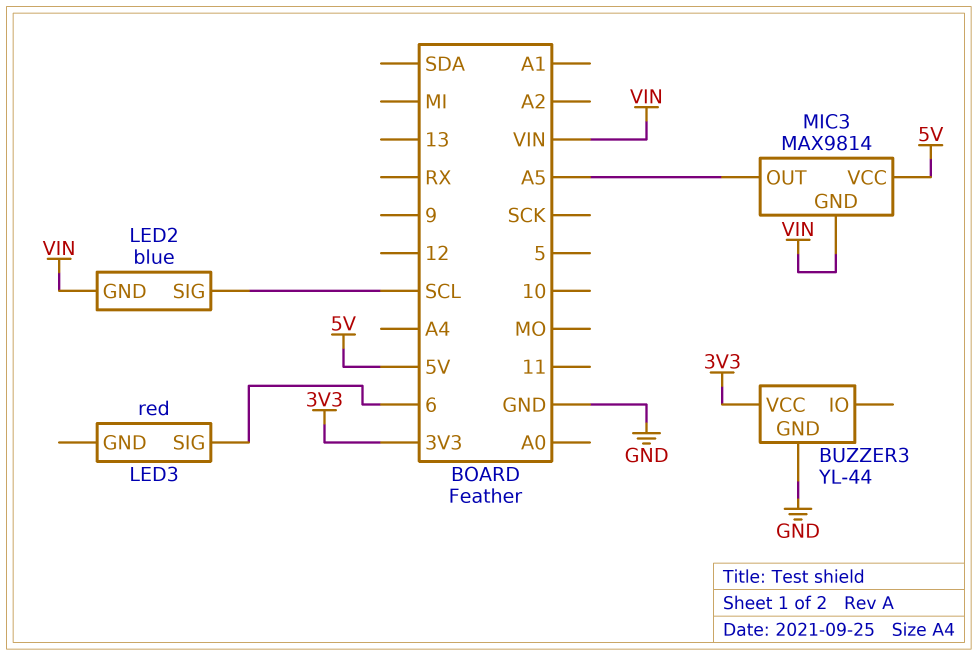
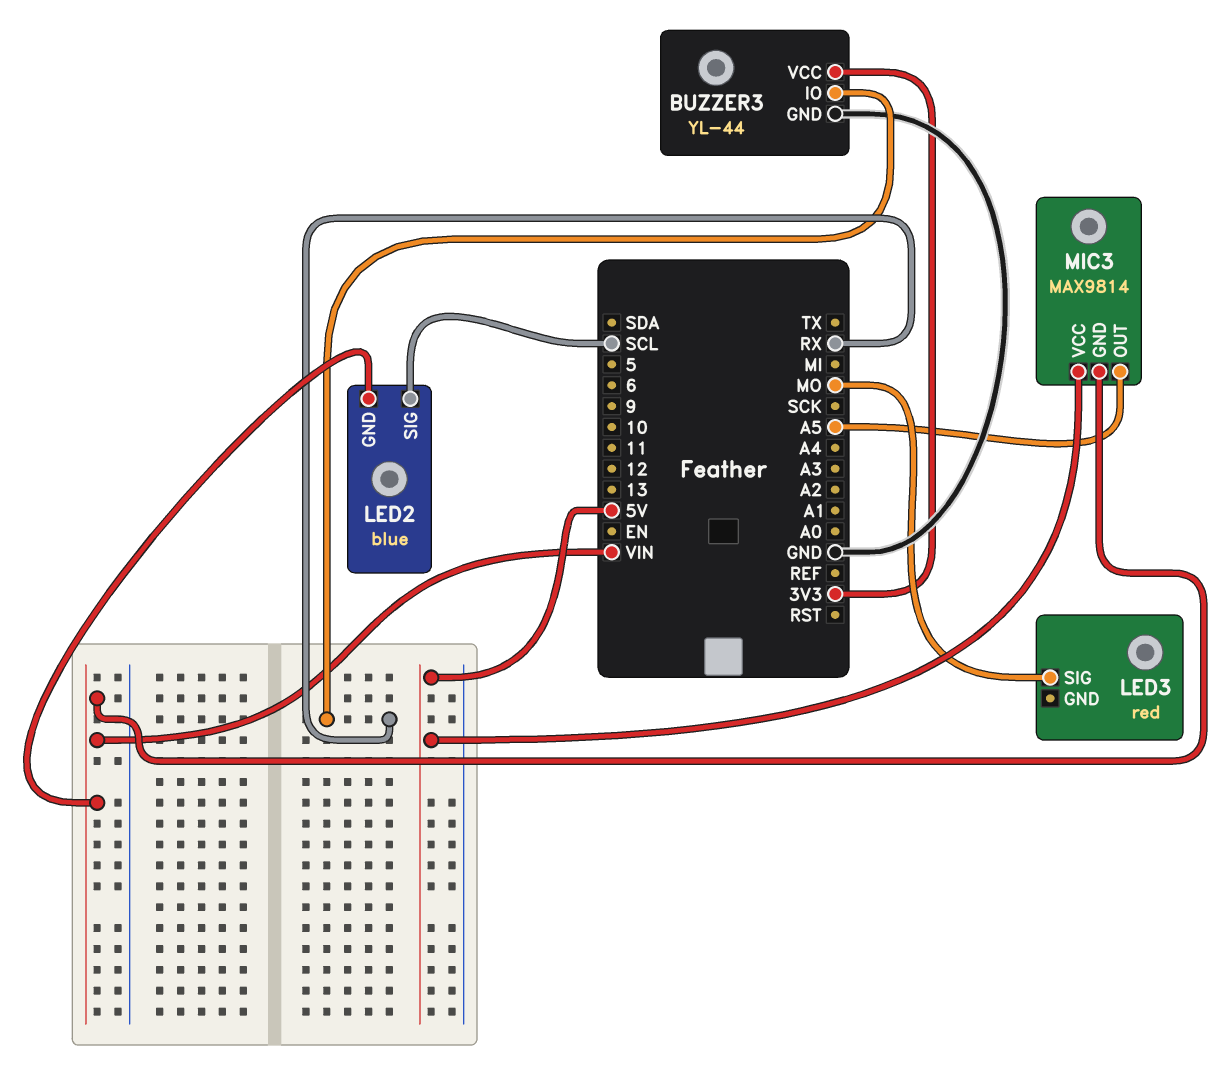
BUZZER3 pin IO: none -> RX
LED3 pin SIG: 6 -> MO

